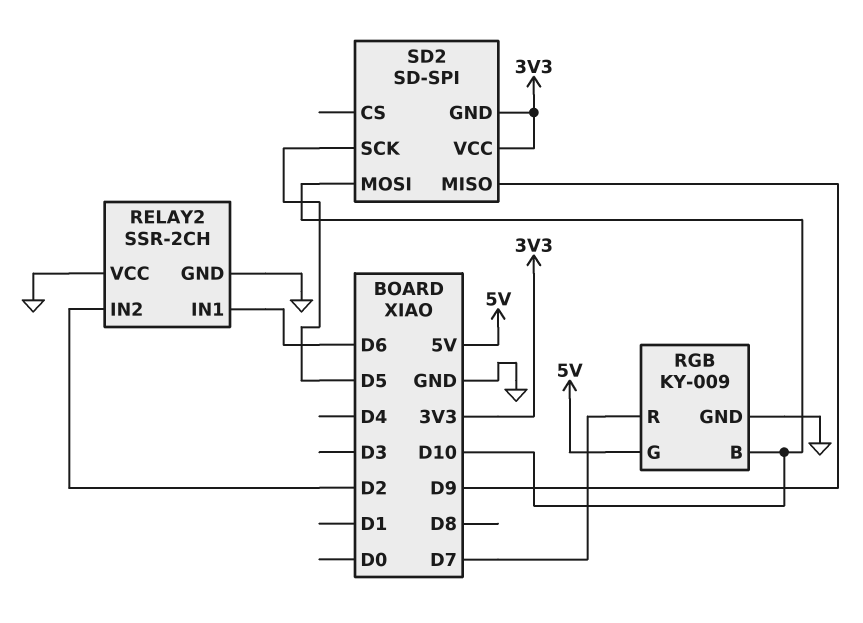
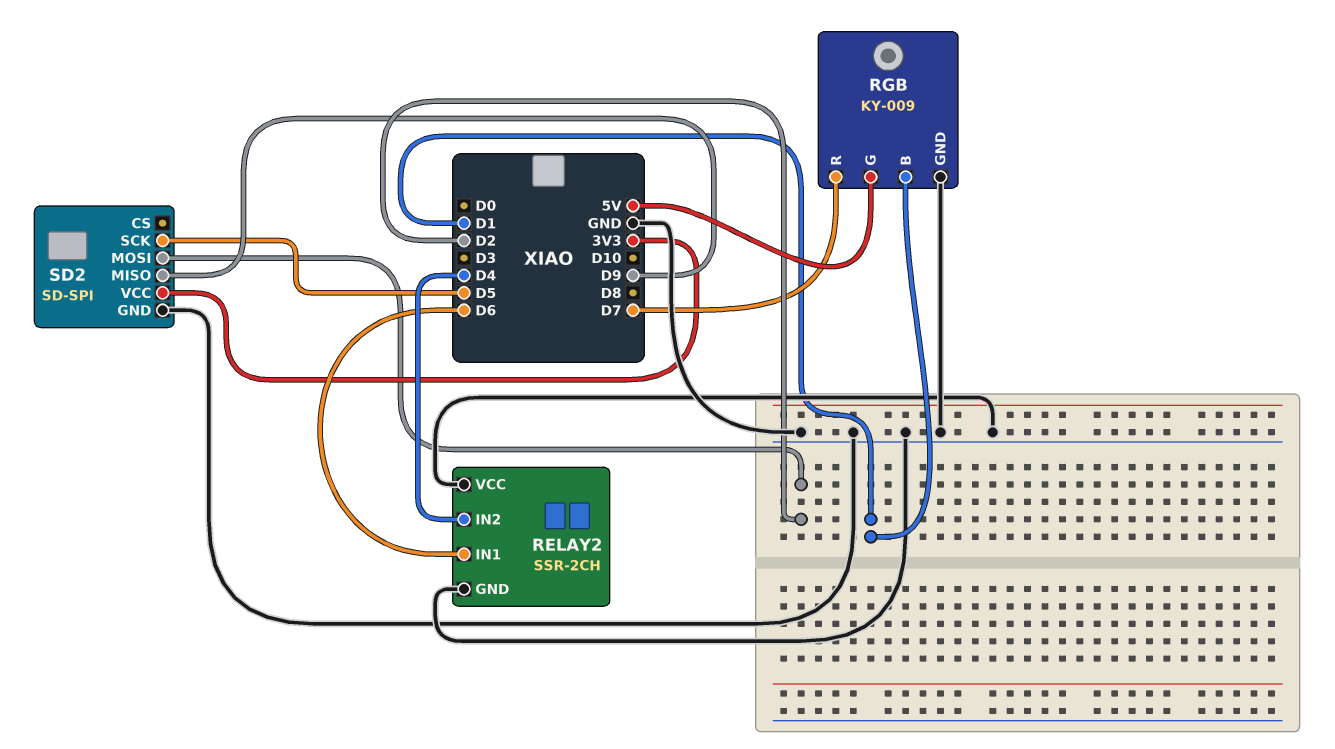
RELAY2 pin IN2: D2 -> D4
RGB pin B: D10 -> D1
SD2 pin GND: 3V3 -> GND
SD2 pin MOSI: D10 -> D2

